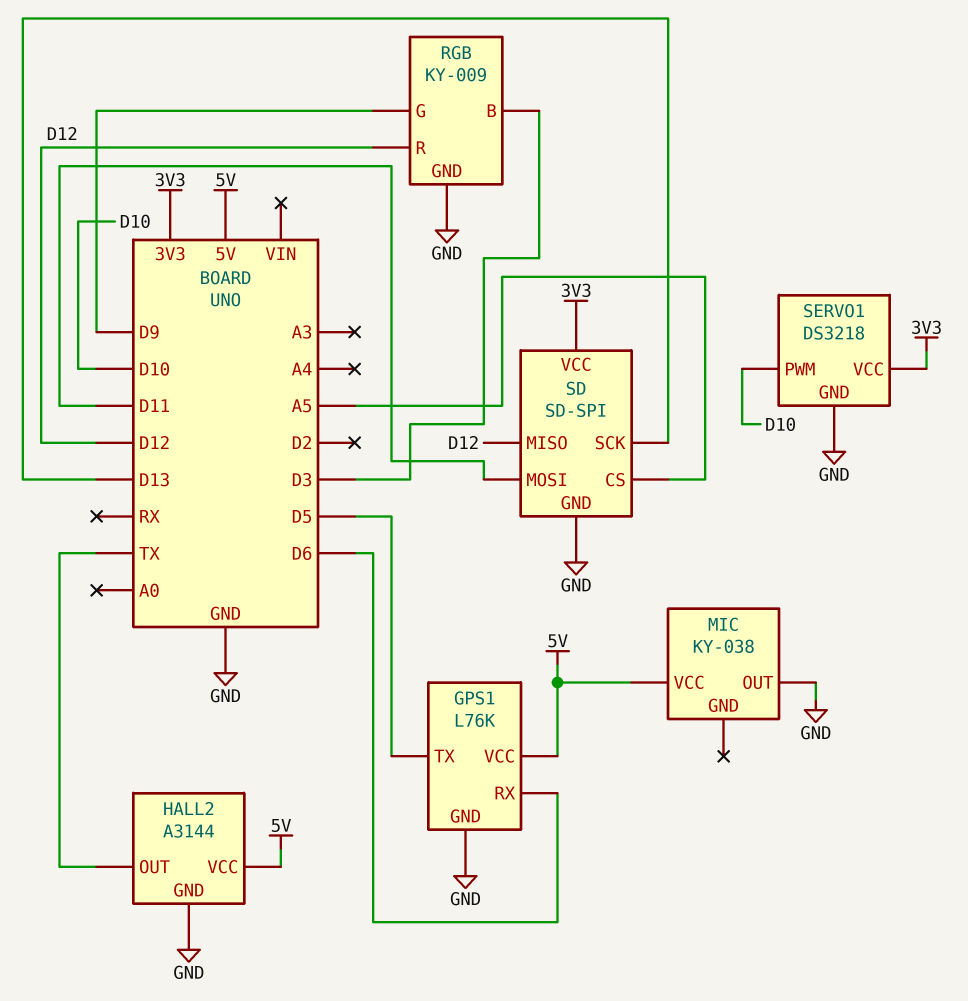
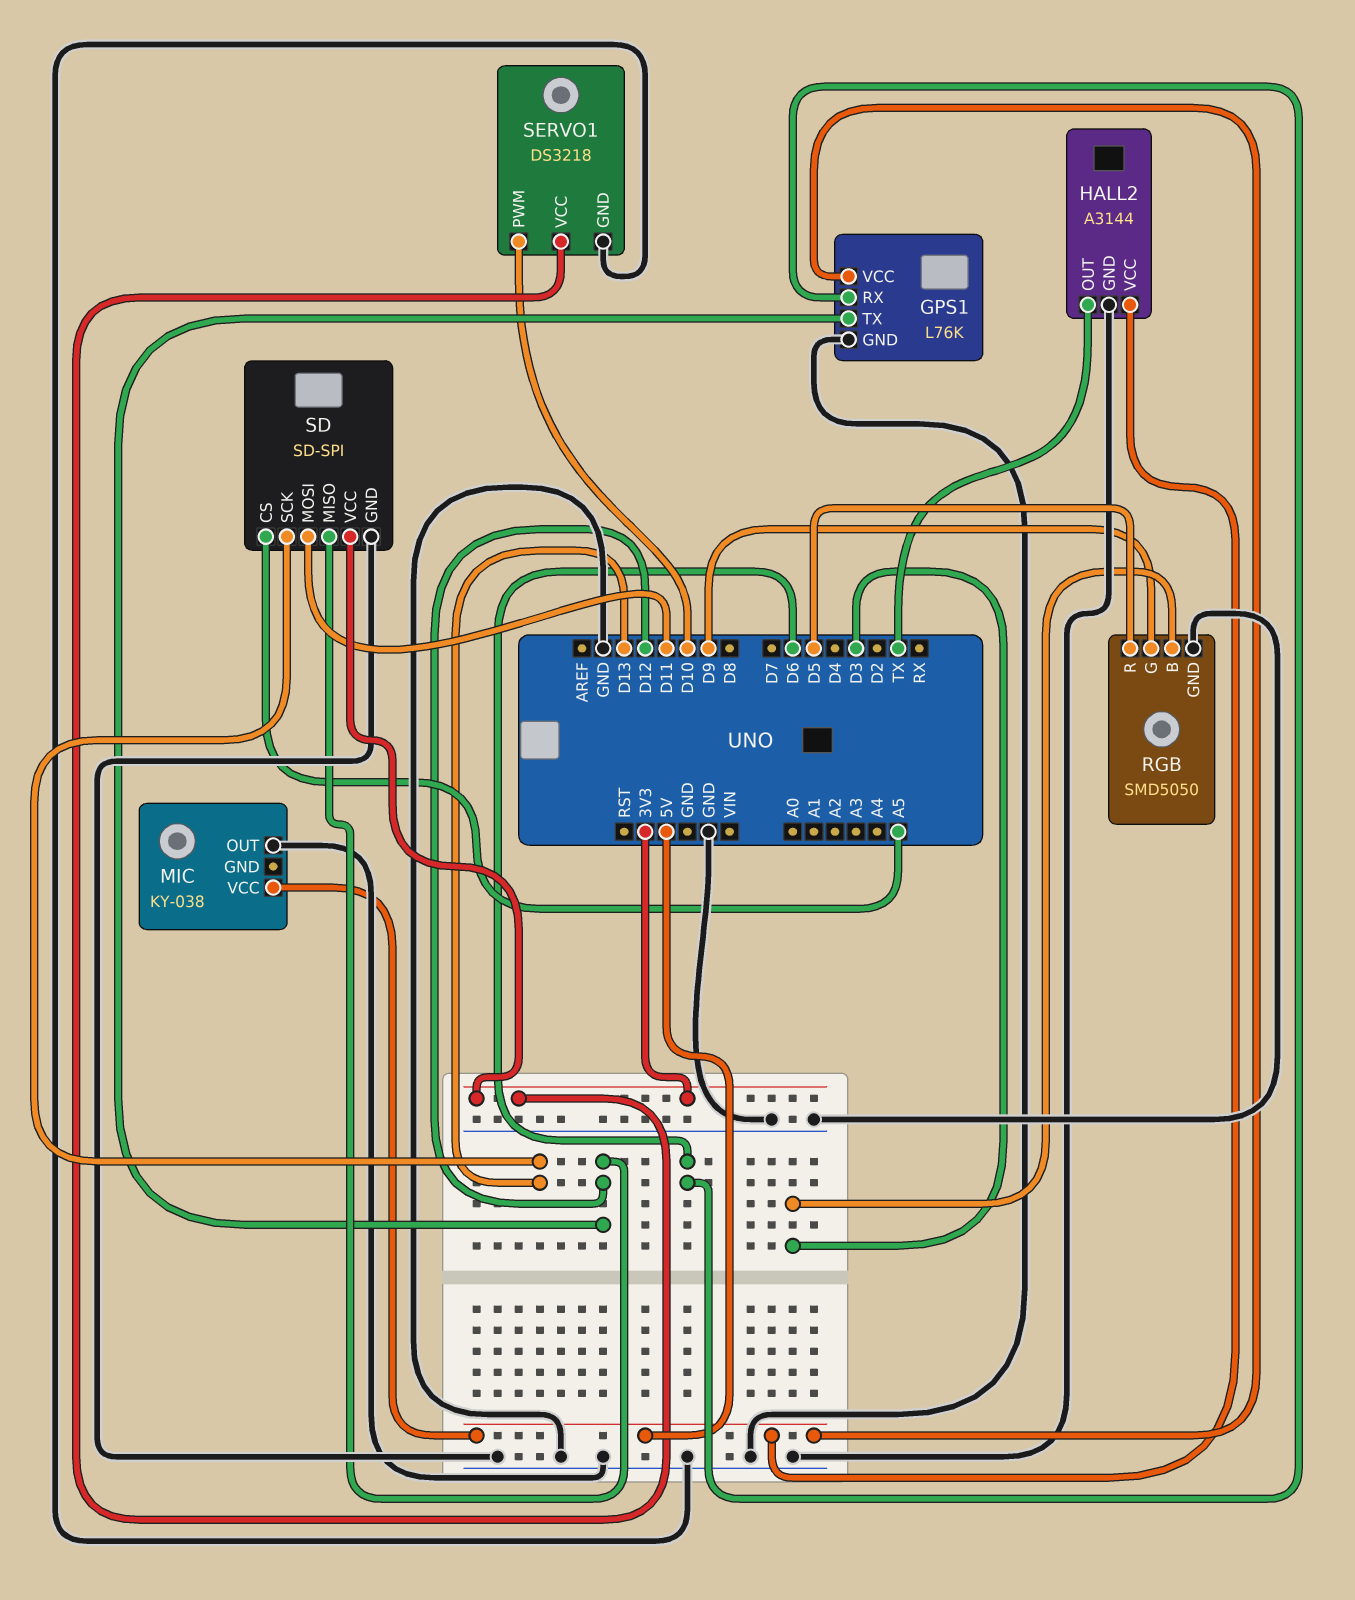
GPS1 pin TX: D5 -> D12
RGB: KY-009 -> SMD5050
RGB pin R: D12 -> D5

